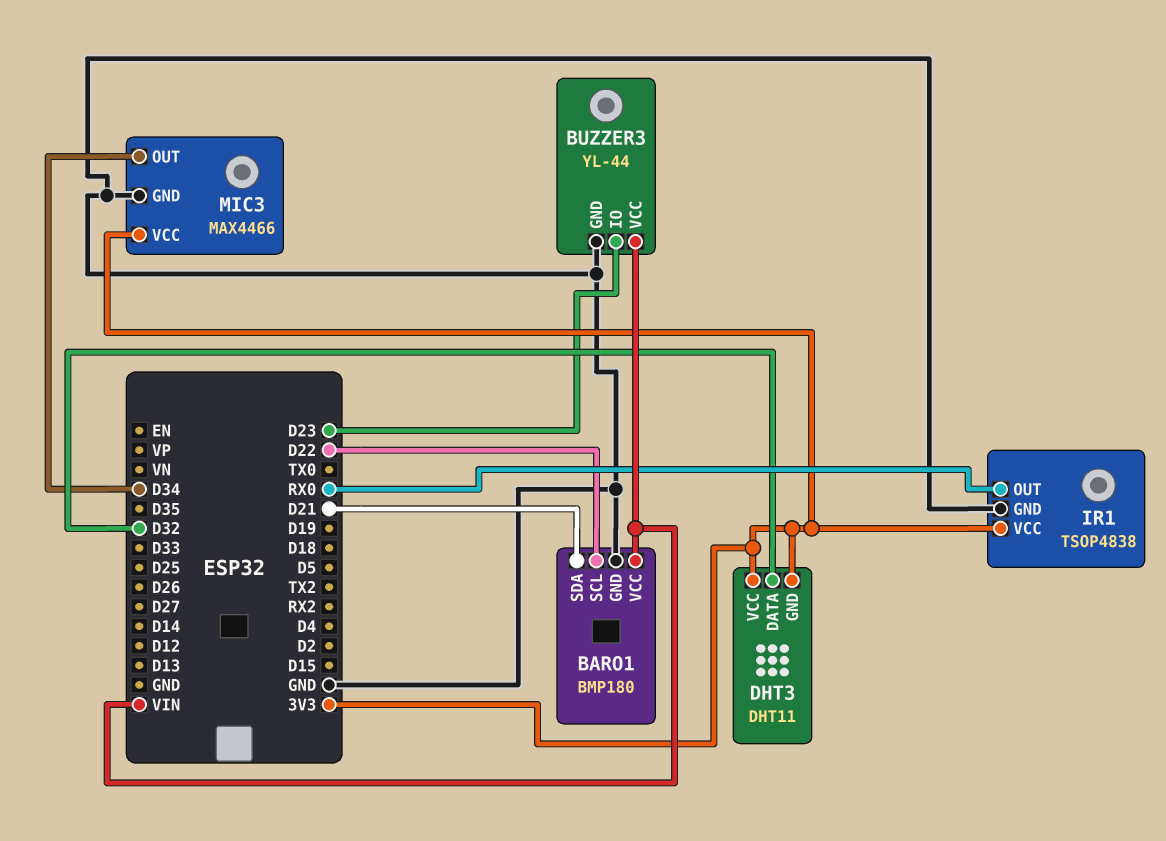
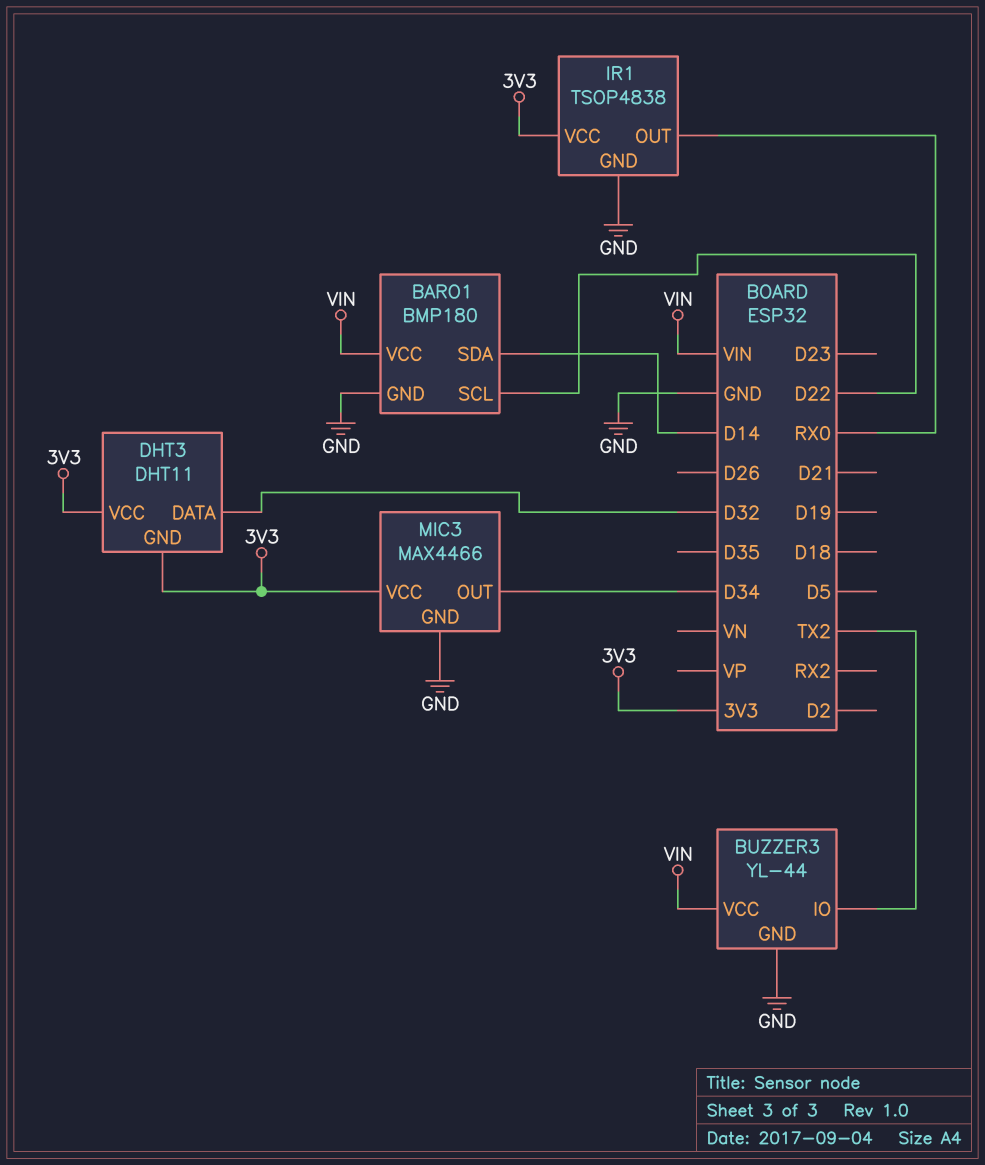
BARO1 pin SDA: D21 -> D14
BUZZER3 pin IO: D23 -> TX2

